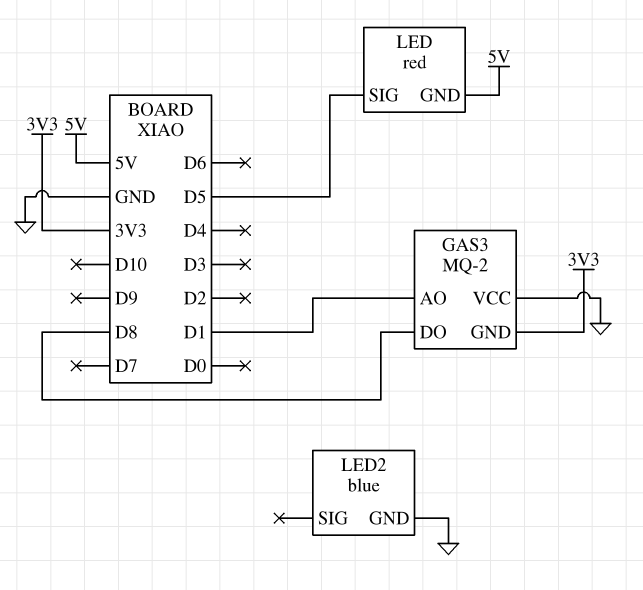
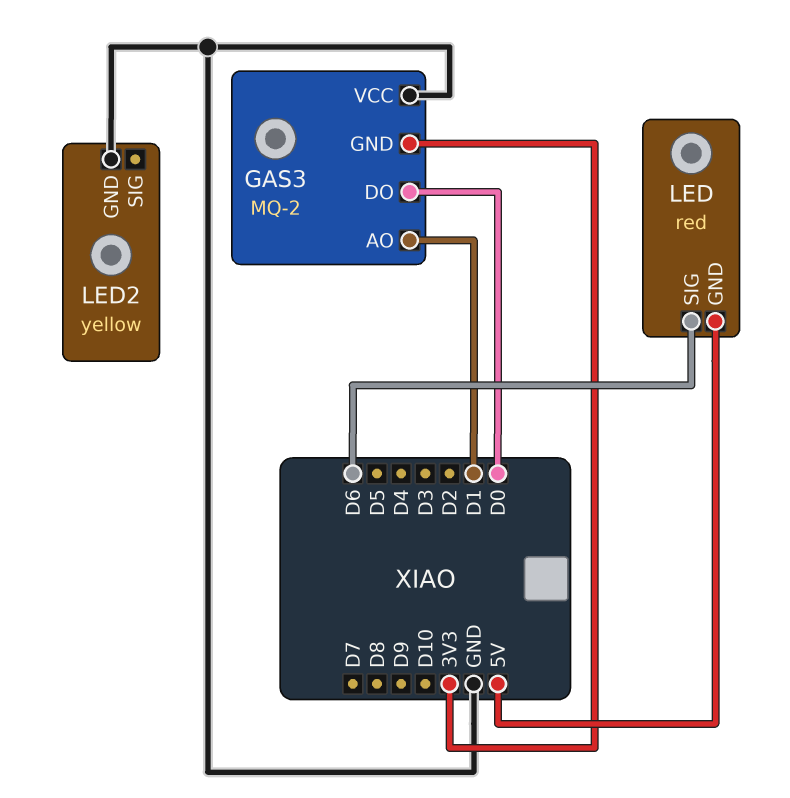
GAS3 pin DO: D8 -> D0
LED pin SIG: D5 -> D6
LED2: blue -> yellow

